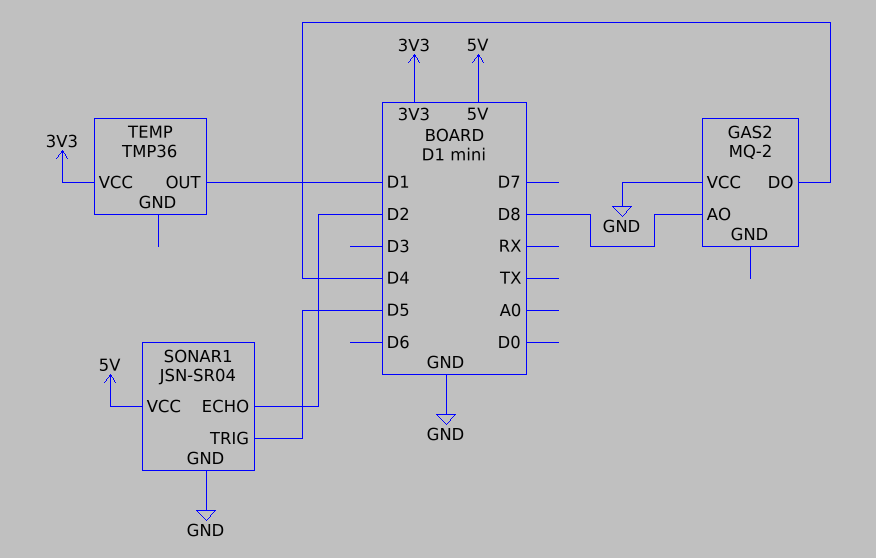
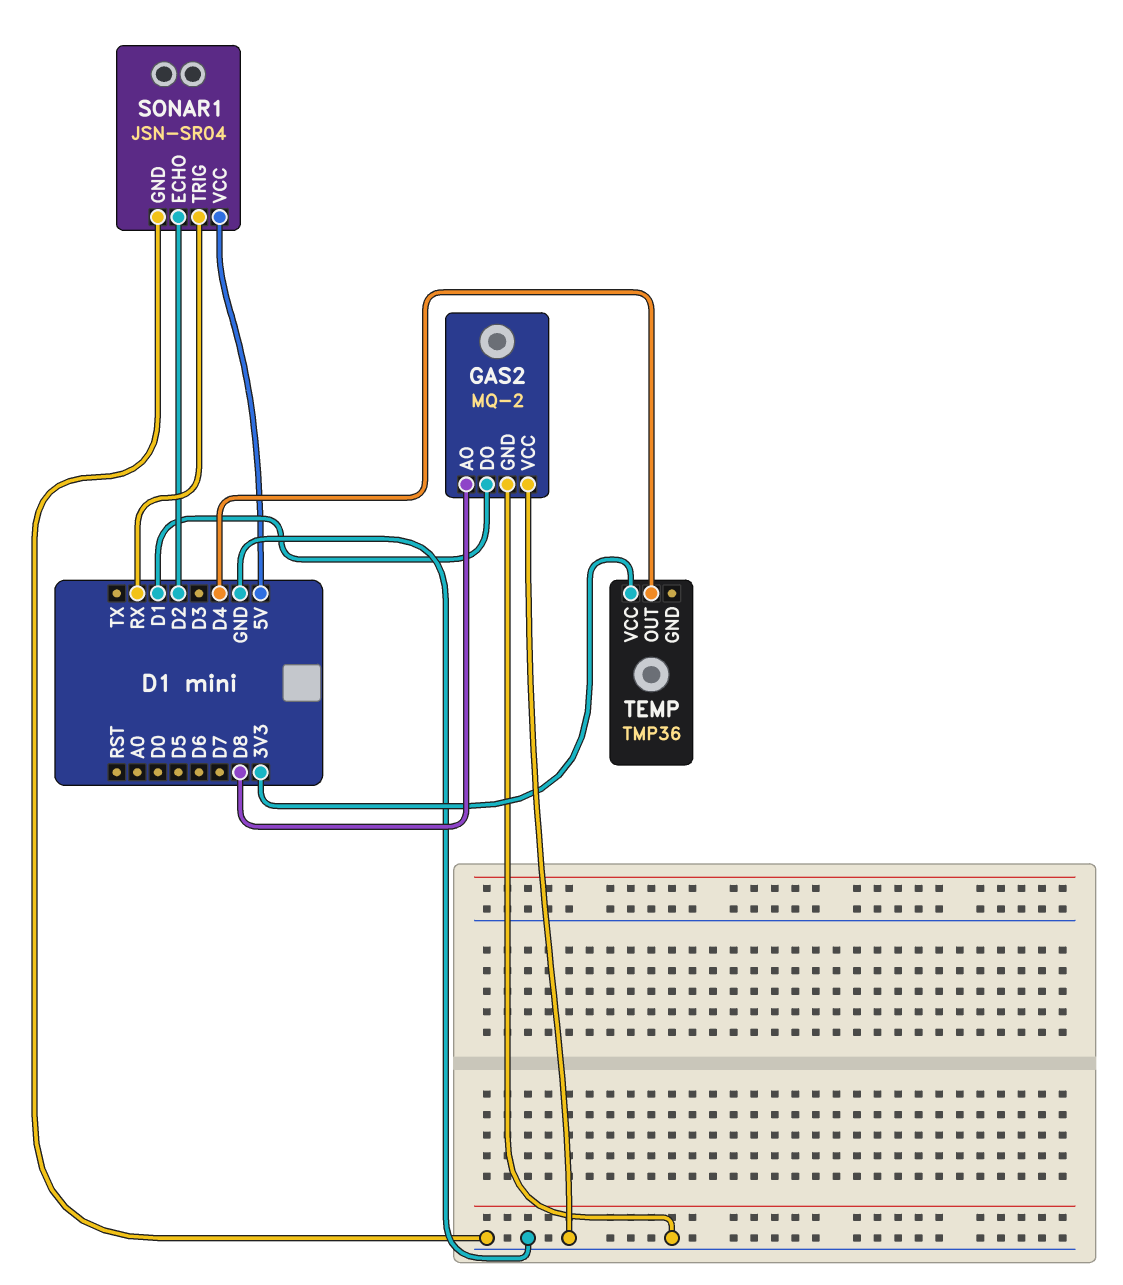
GAS2 pin DO: D4 -> D1
GAS2 pin GND: none -> GND
SONAR1 pin TRIG: D5 -> RX
TEMP pin OUT: D1 -> D4

